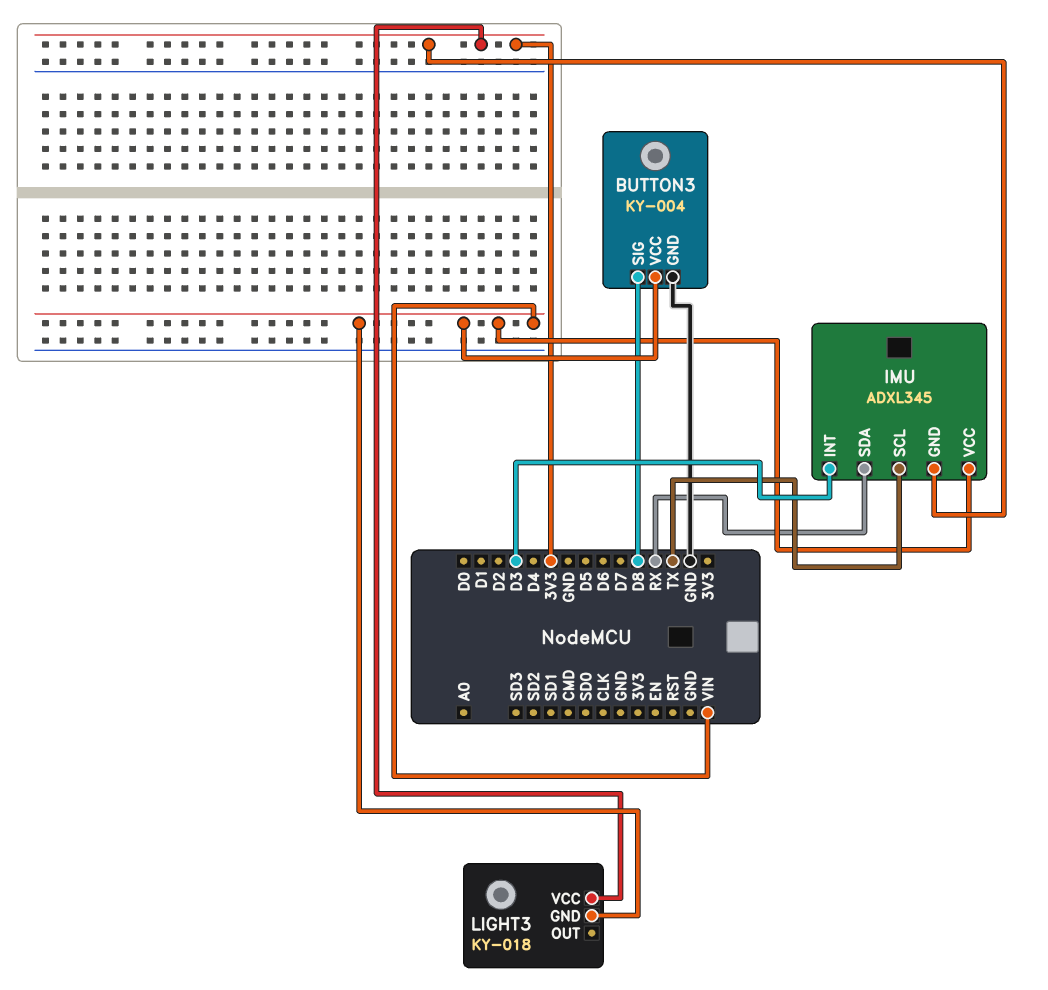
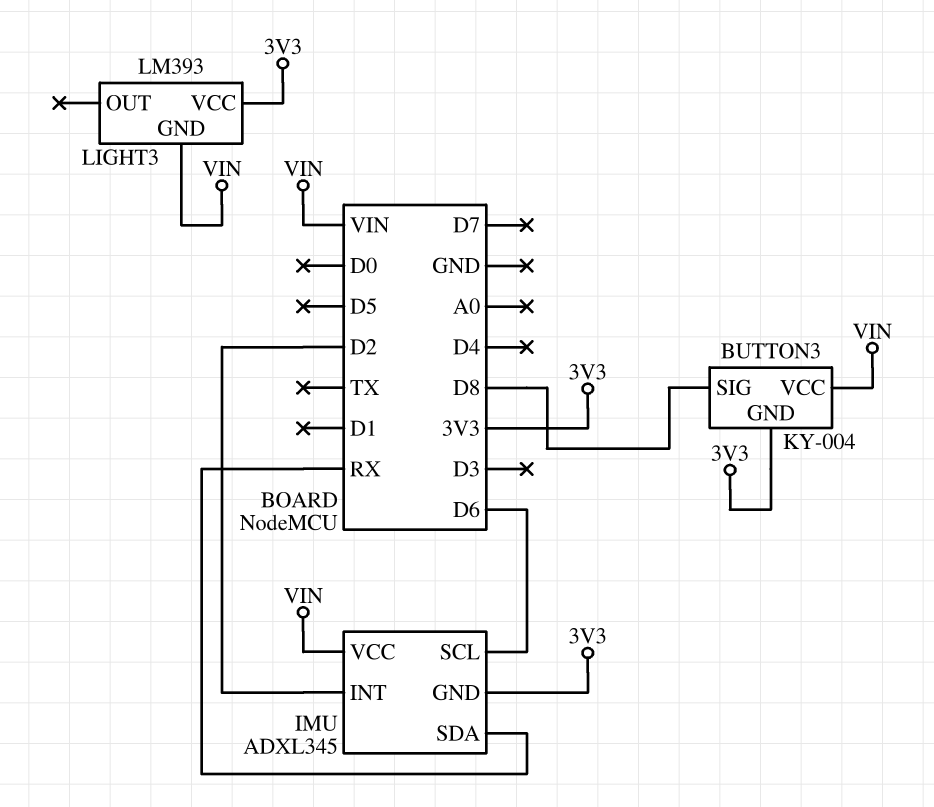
BUTTON3 pin GND: GND -> 3V3
IMU pin INT: D3 -> D2
IMU pin SCL: TX -> D6
LIGHT3: KY-018 -> LM393

